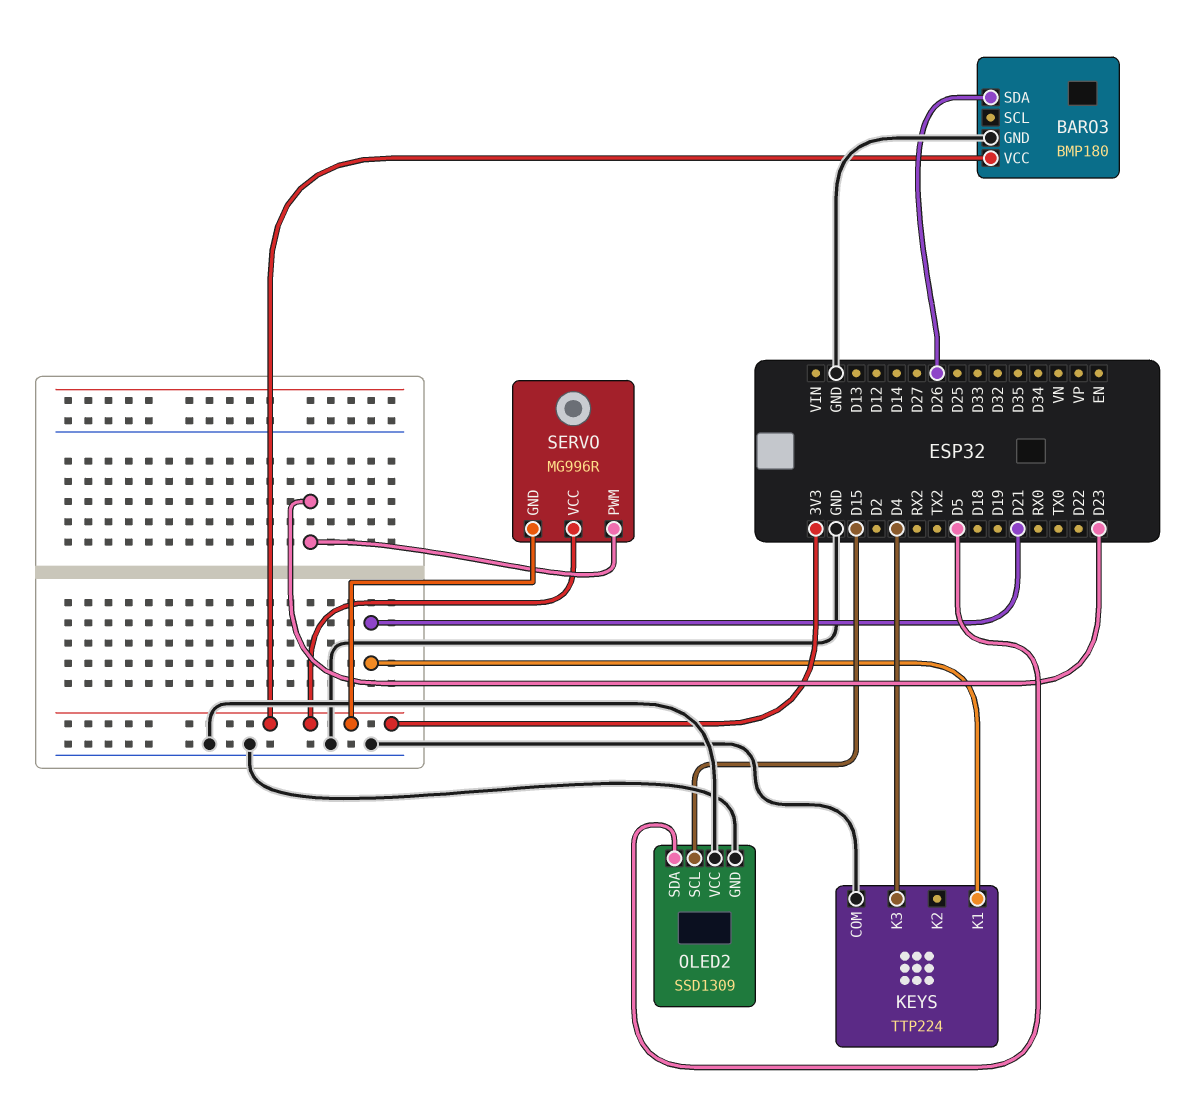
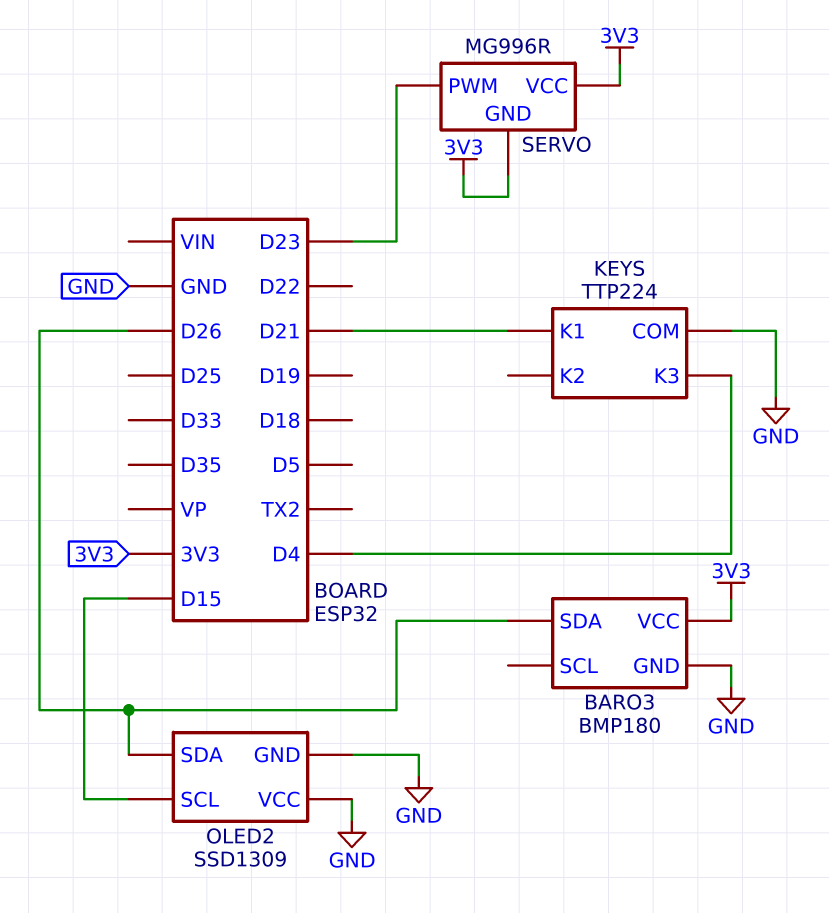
OLED2 pin SDA: D5 -> D26

